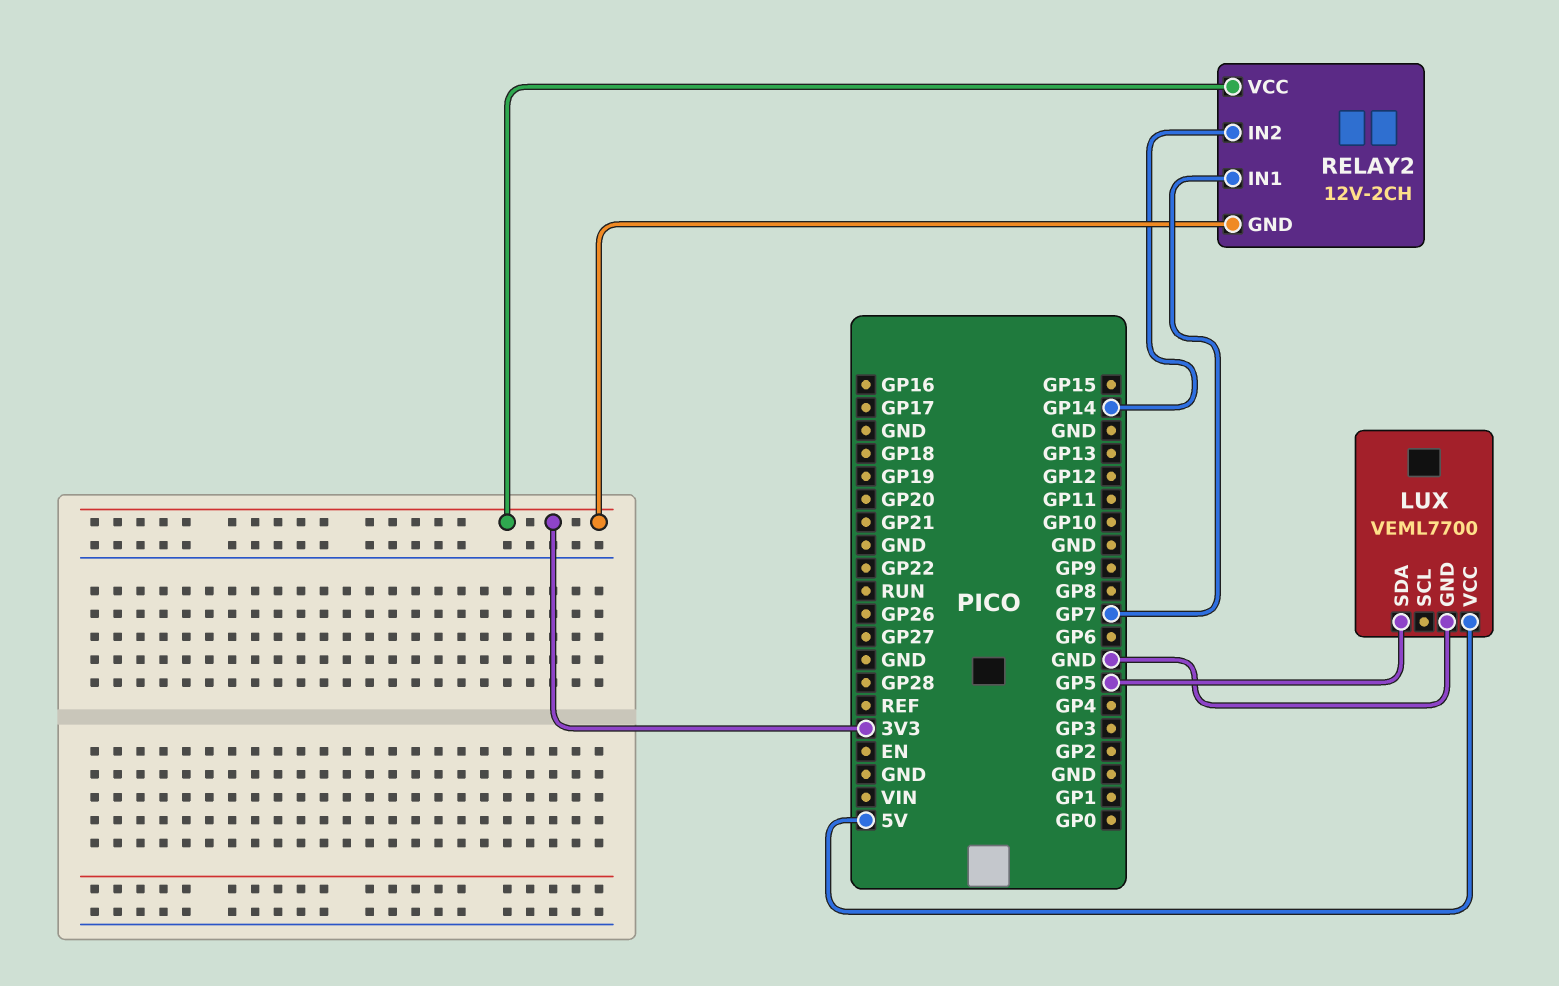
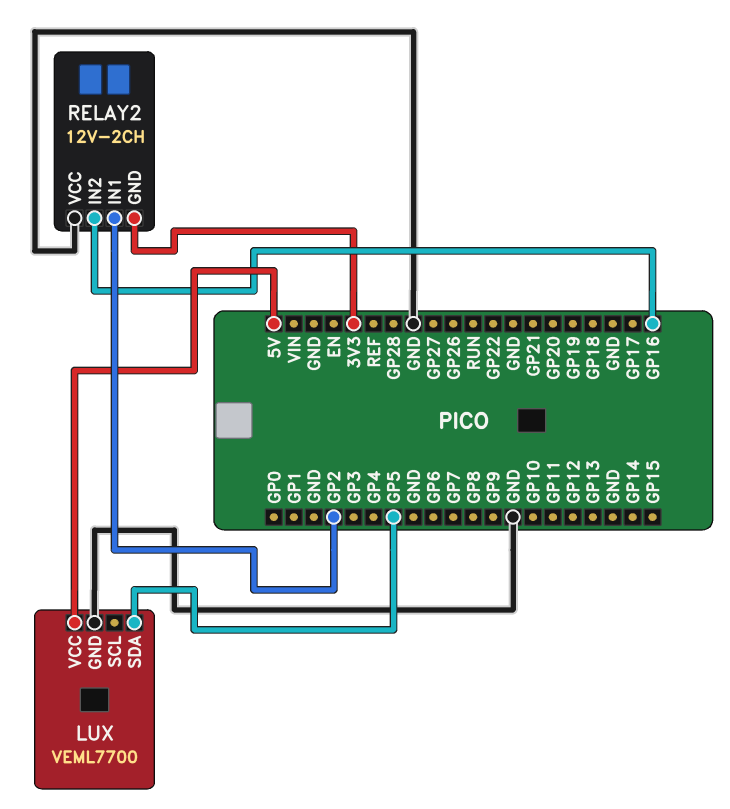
RELAY2 pin IN1: GP7 -> GP2
RELAY2 pin IN2: GP14 -> GP16
RELAY2 pin VCC: 3V3 -> GND

